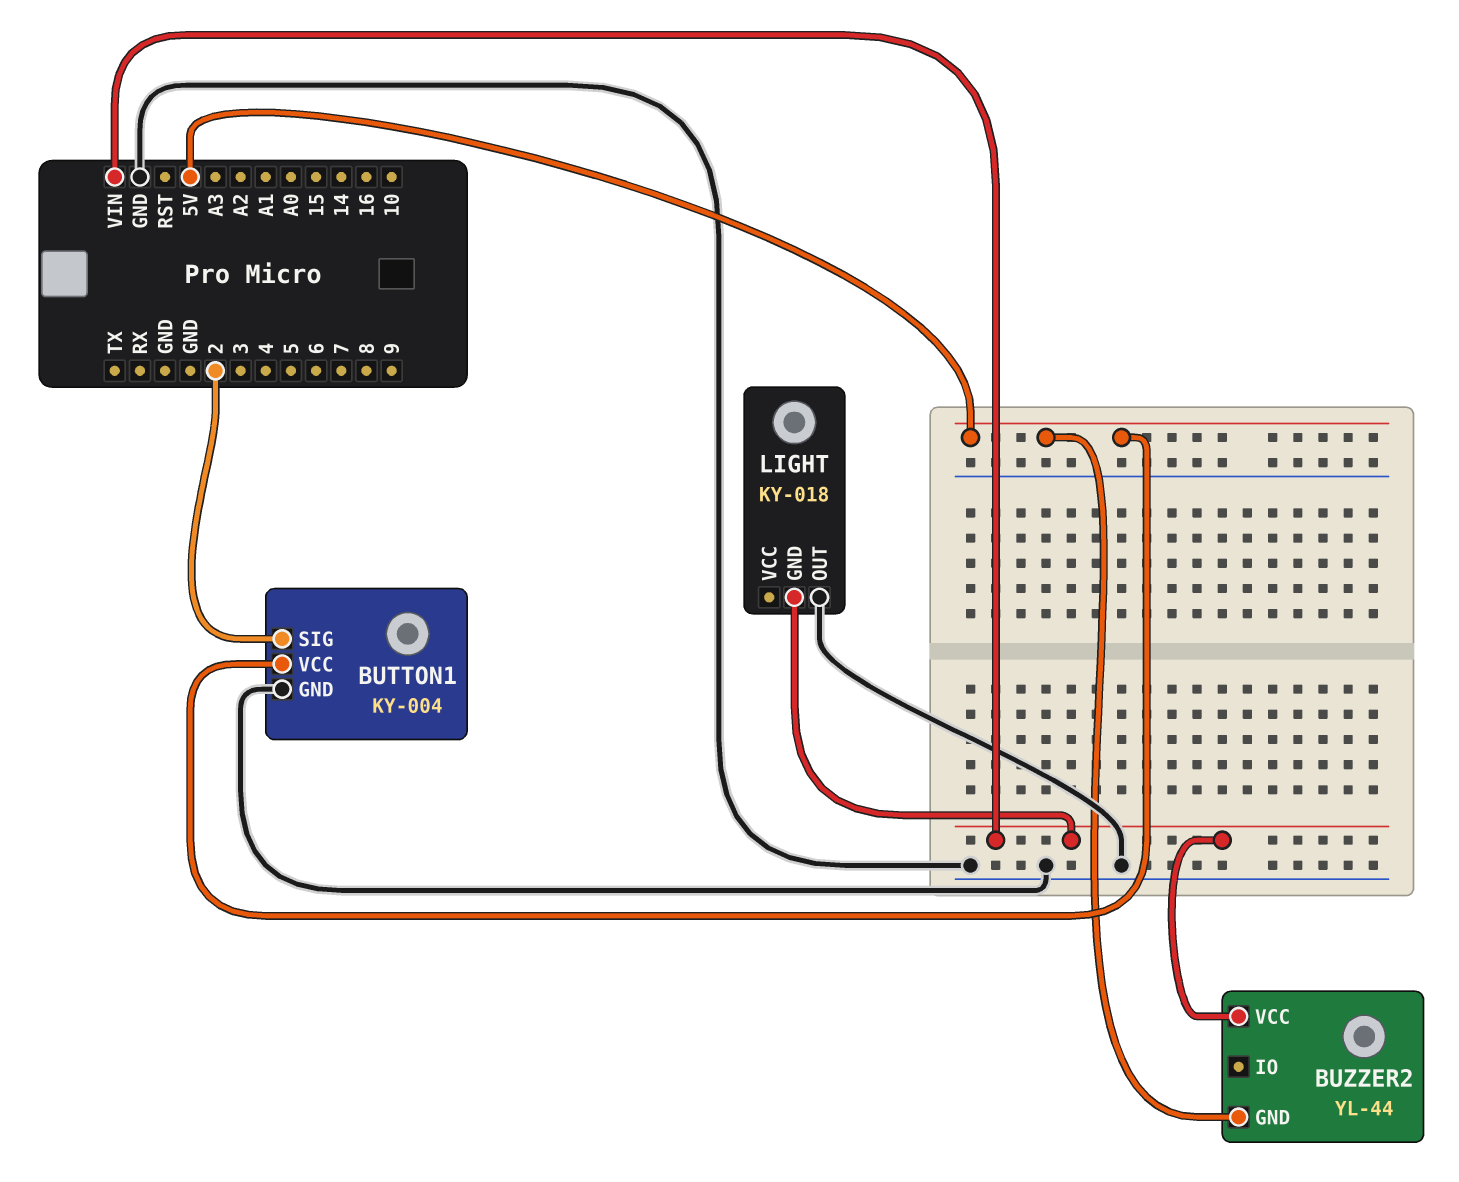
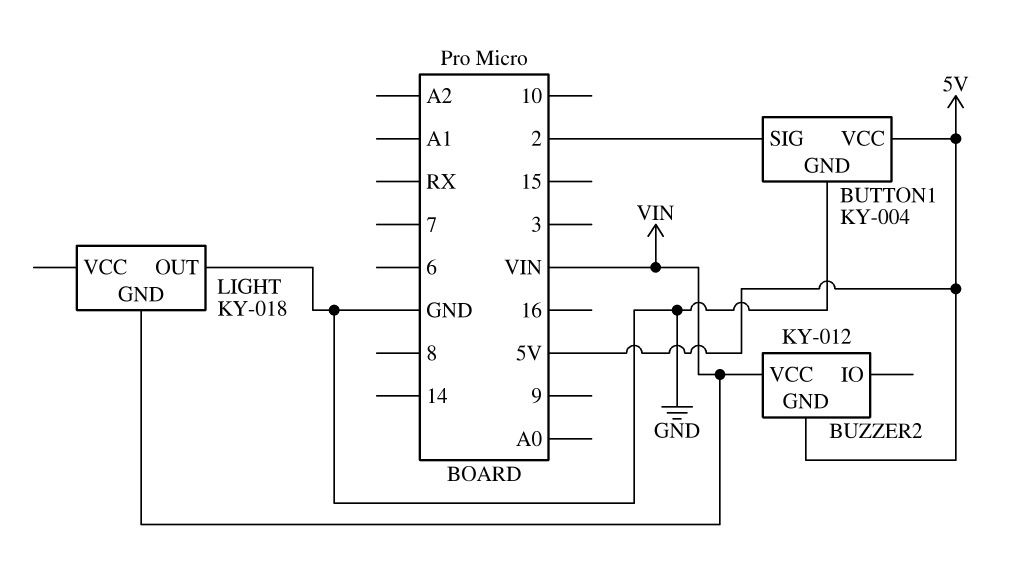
BUZZER2: YL-44 -> KY-012

